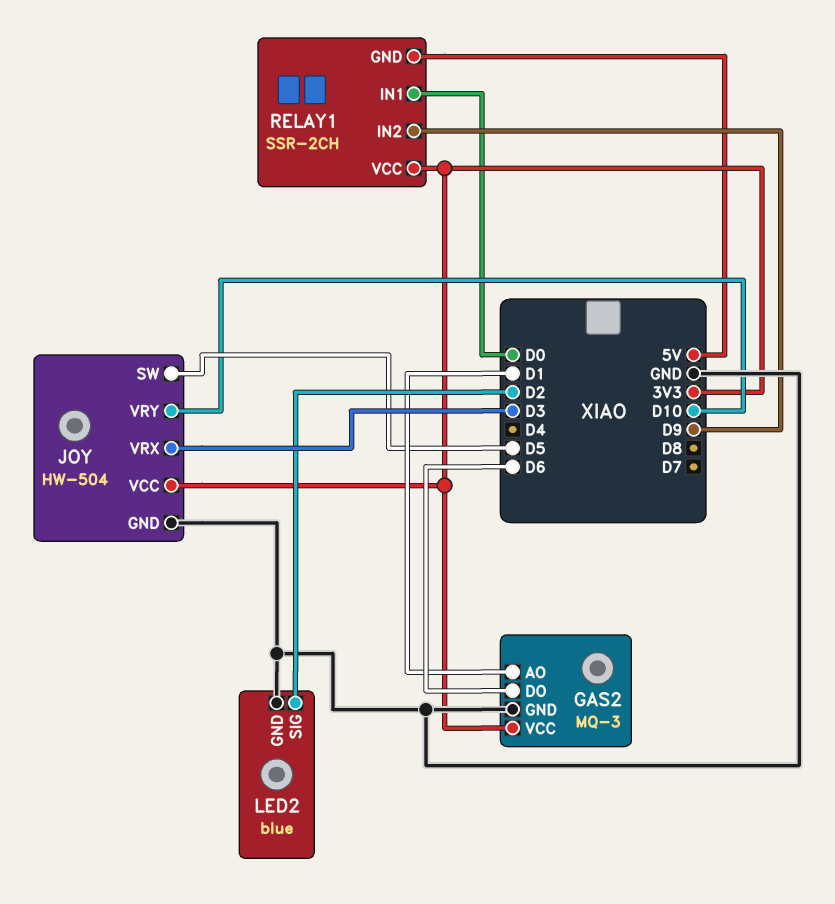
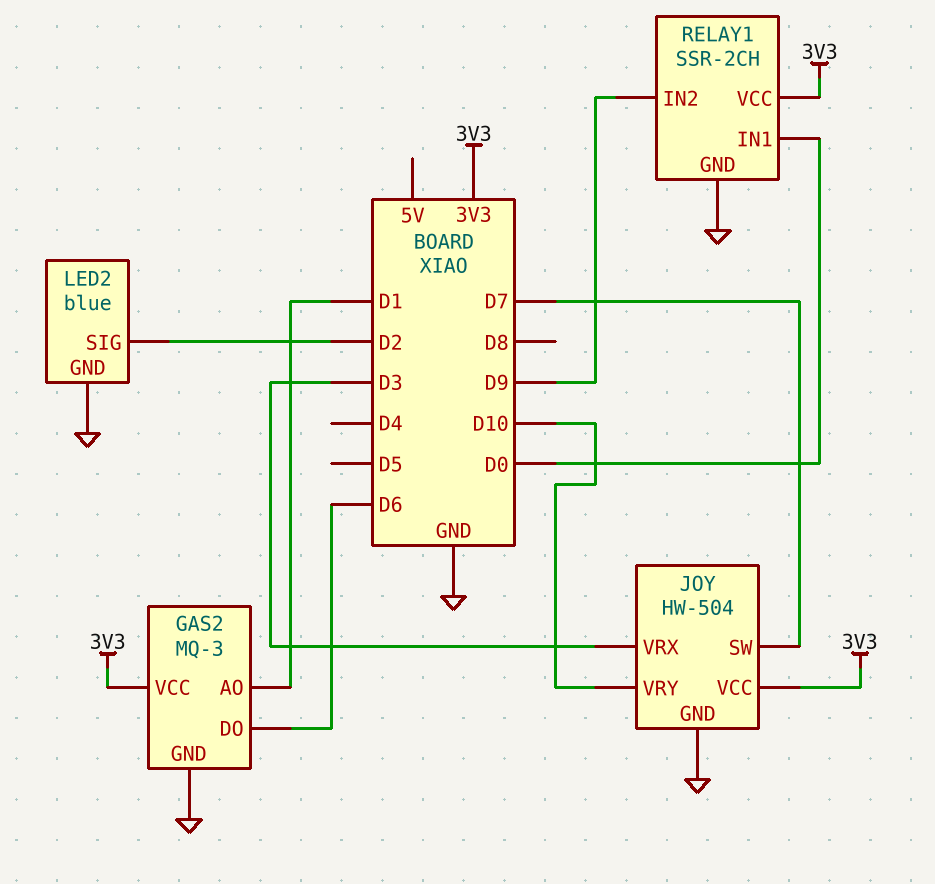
JOY pin SW: D5 -> D7
RELAY1 pin GND: 5V -> GND

